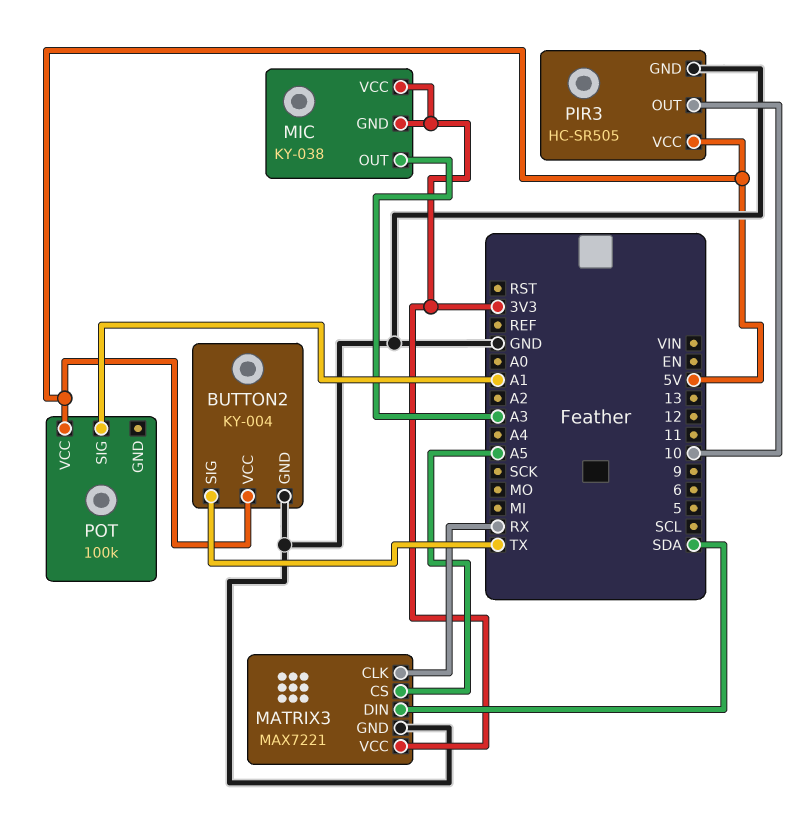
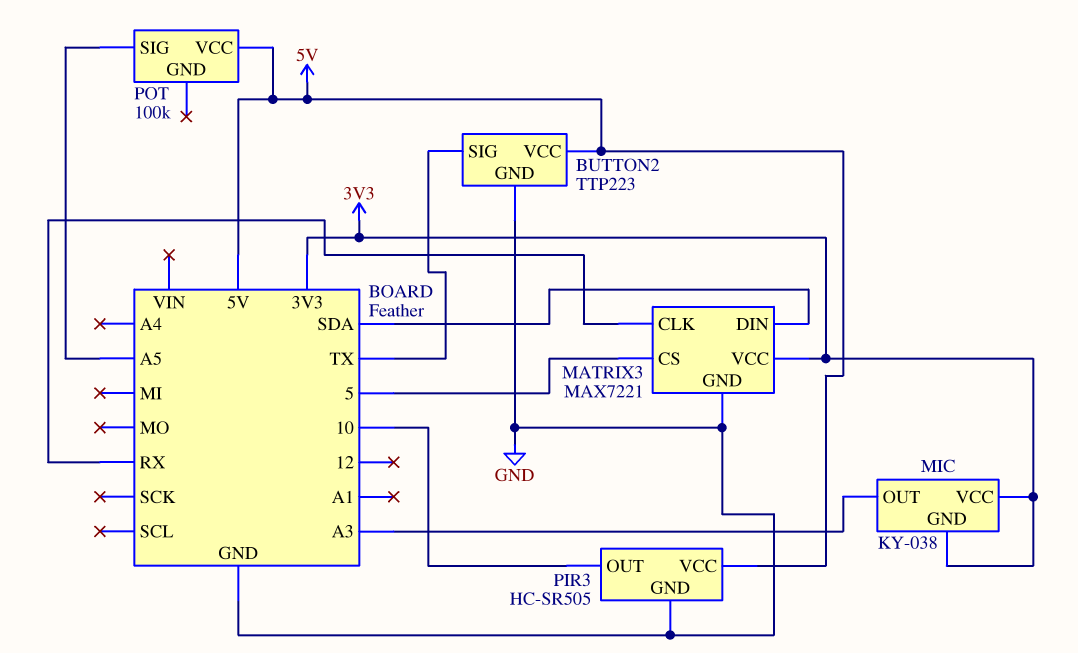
BUTTON2: KY-004 -> TTP223
MATRIX3 pin CS: A5 -> 5
POT pin SIG: A1 -> A5

